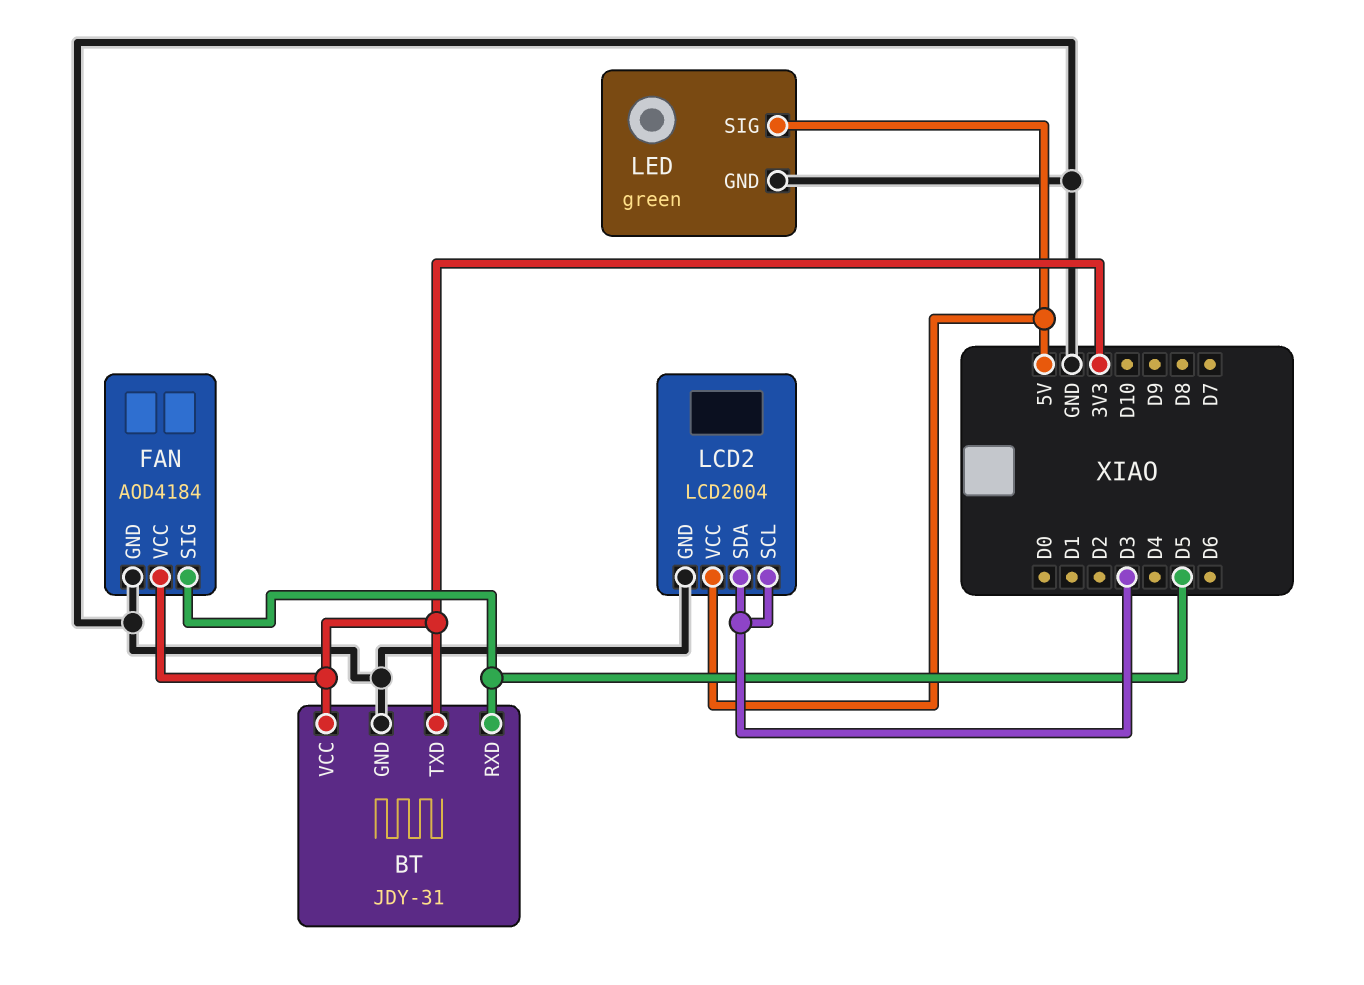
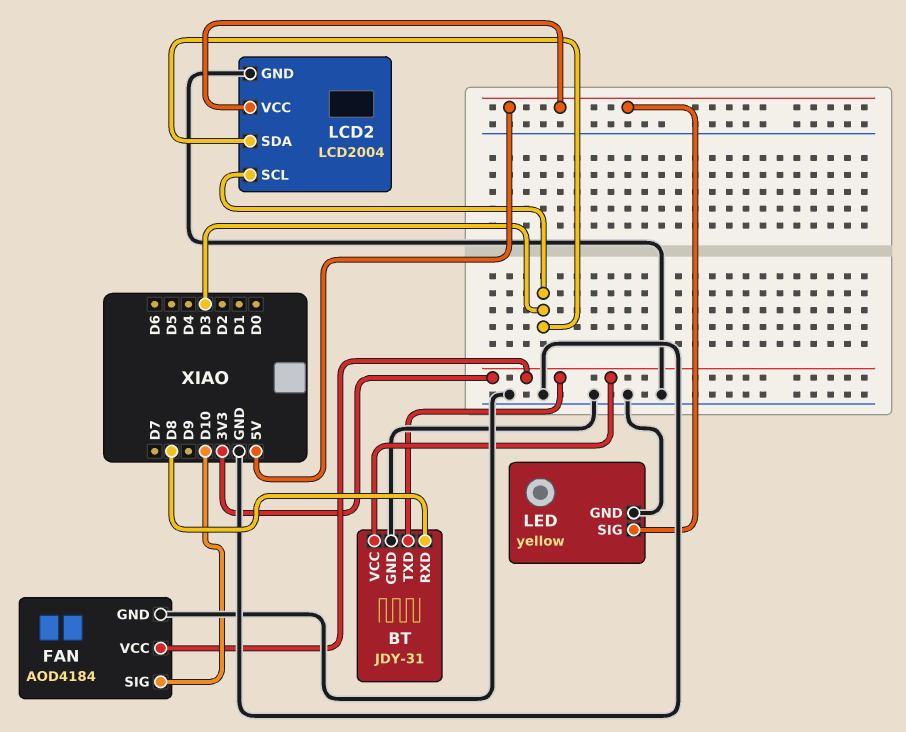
BT pin RXD: D5 -> D8
FAN pin SIG: D5 -> D10
LED: green -> yellow

